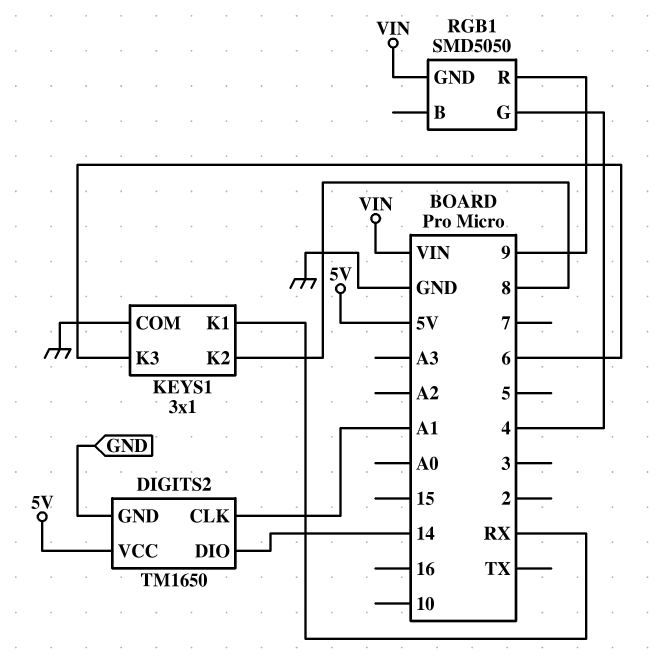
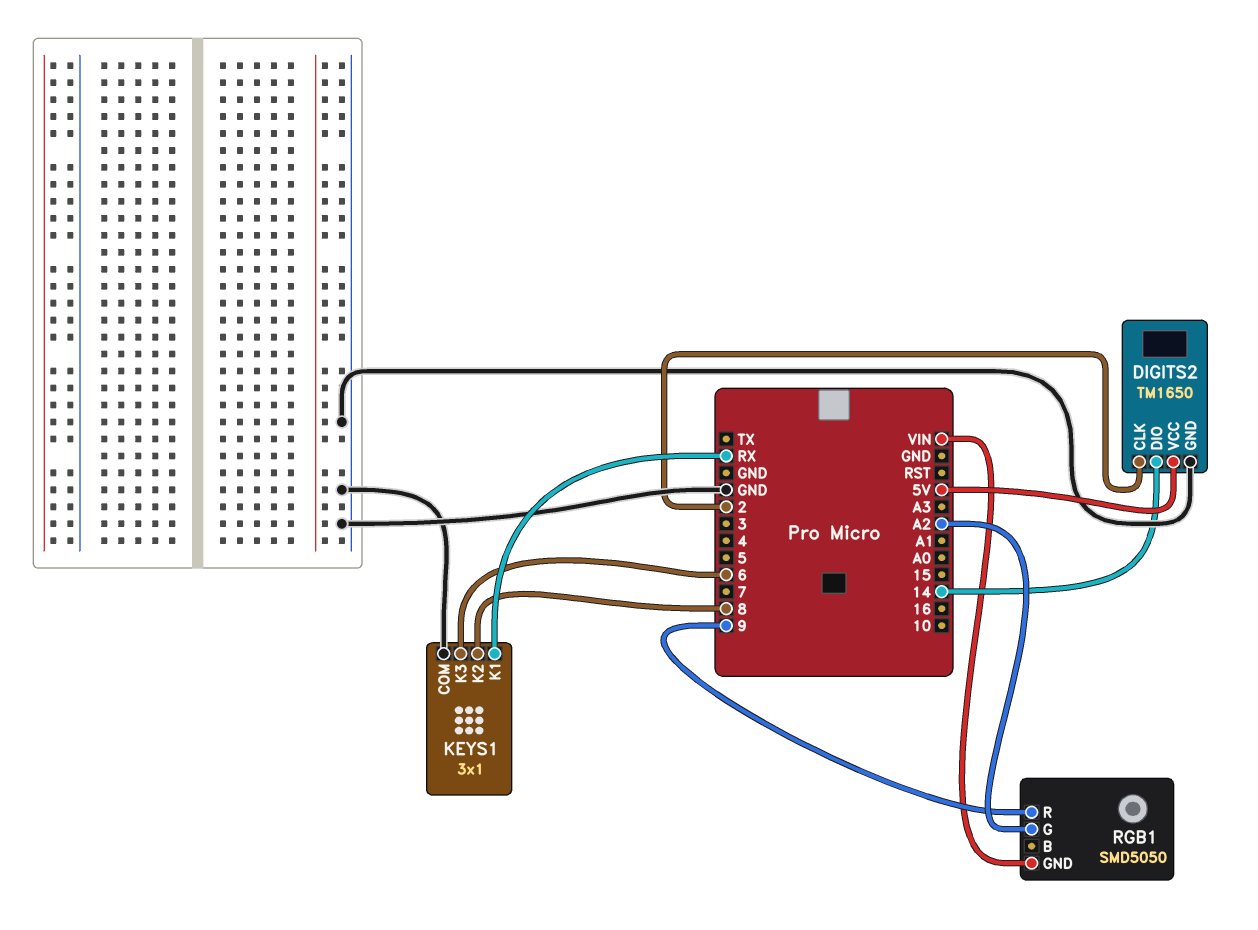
DIGITS2 pin CLK: A1 -> 2
RGB1 pin G: 4 -> A2

